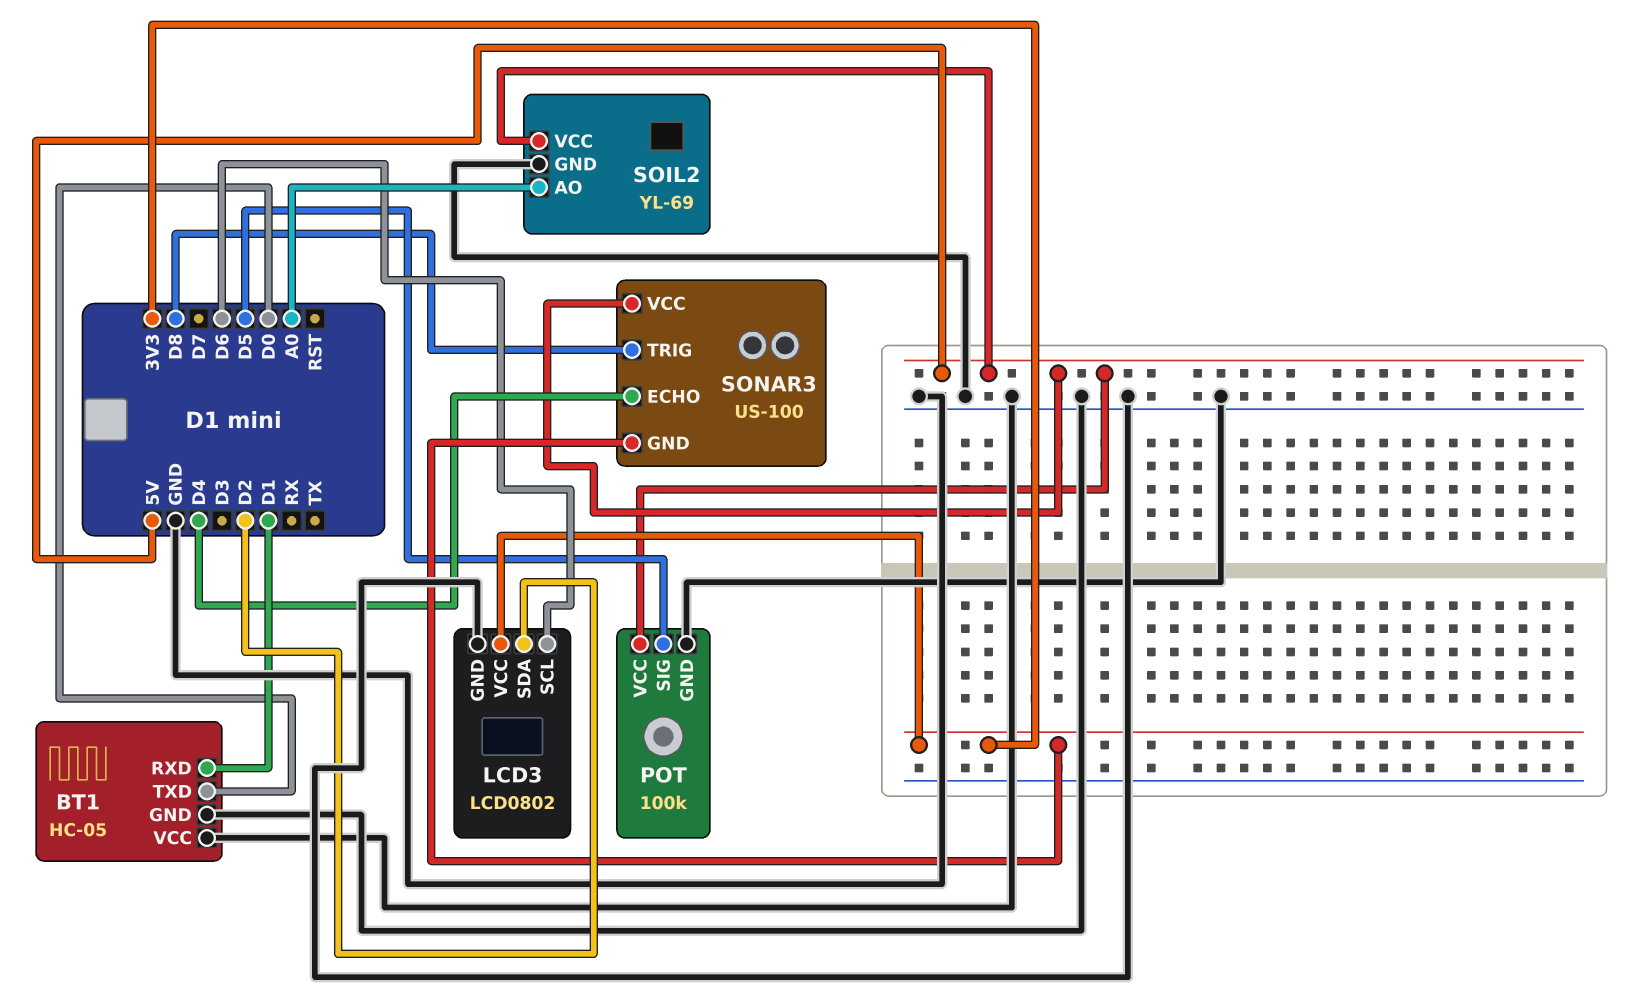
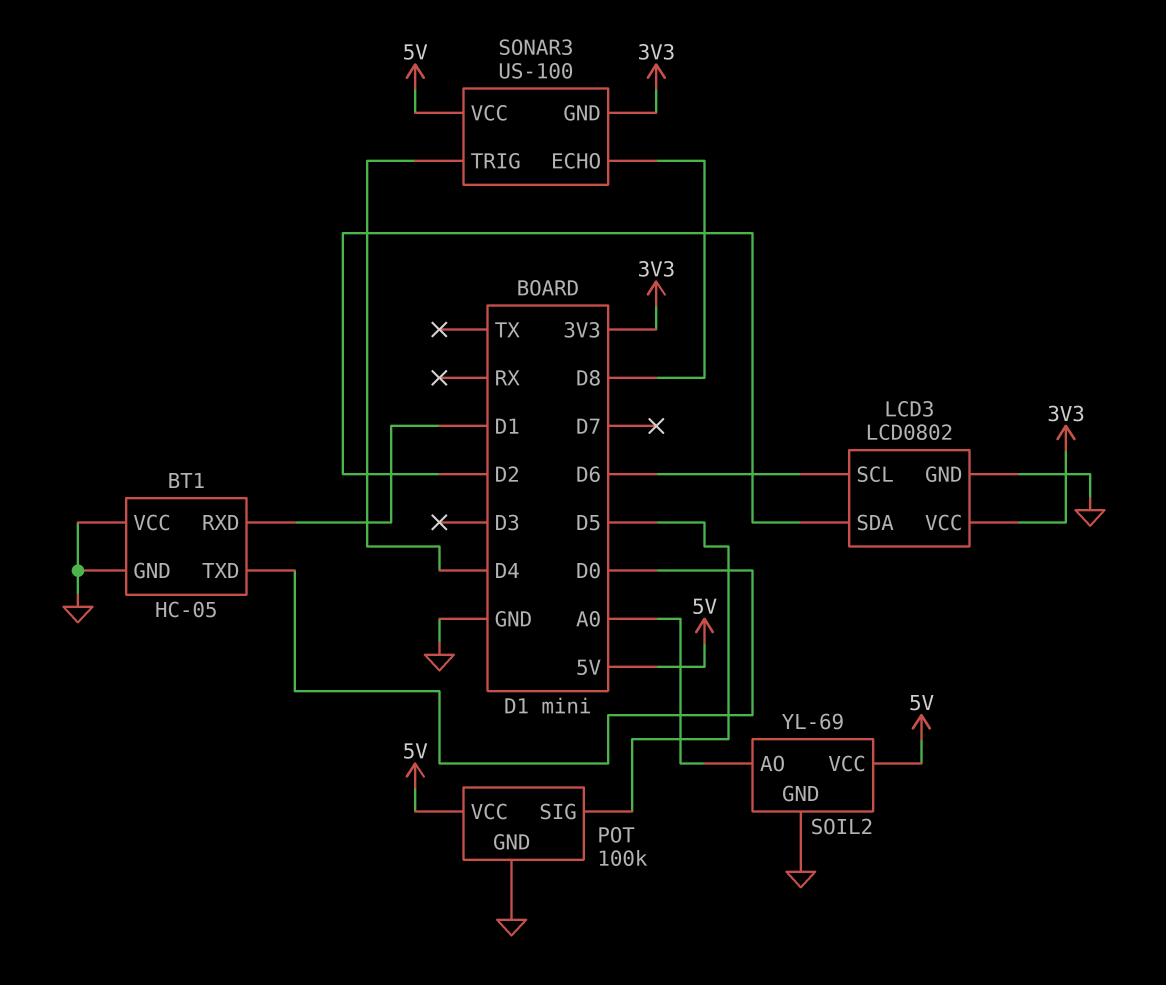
SONAR3 pin ECHO: D4 -> D8
SONAR3 pin TRIG: D8 -> D4

